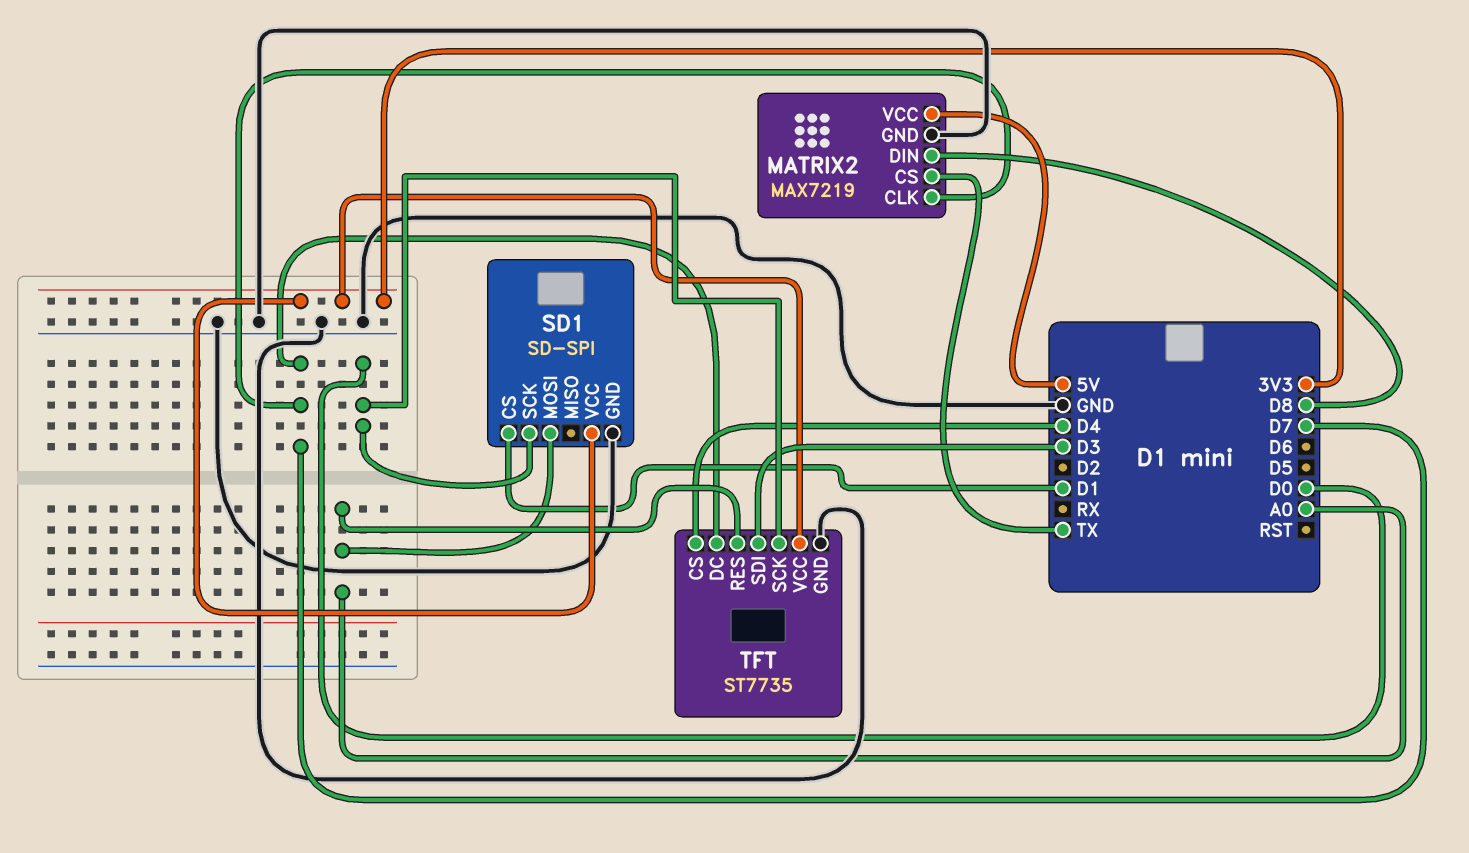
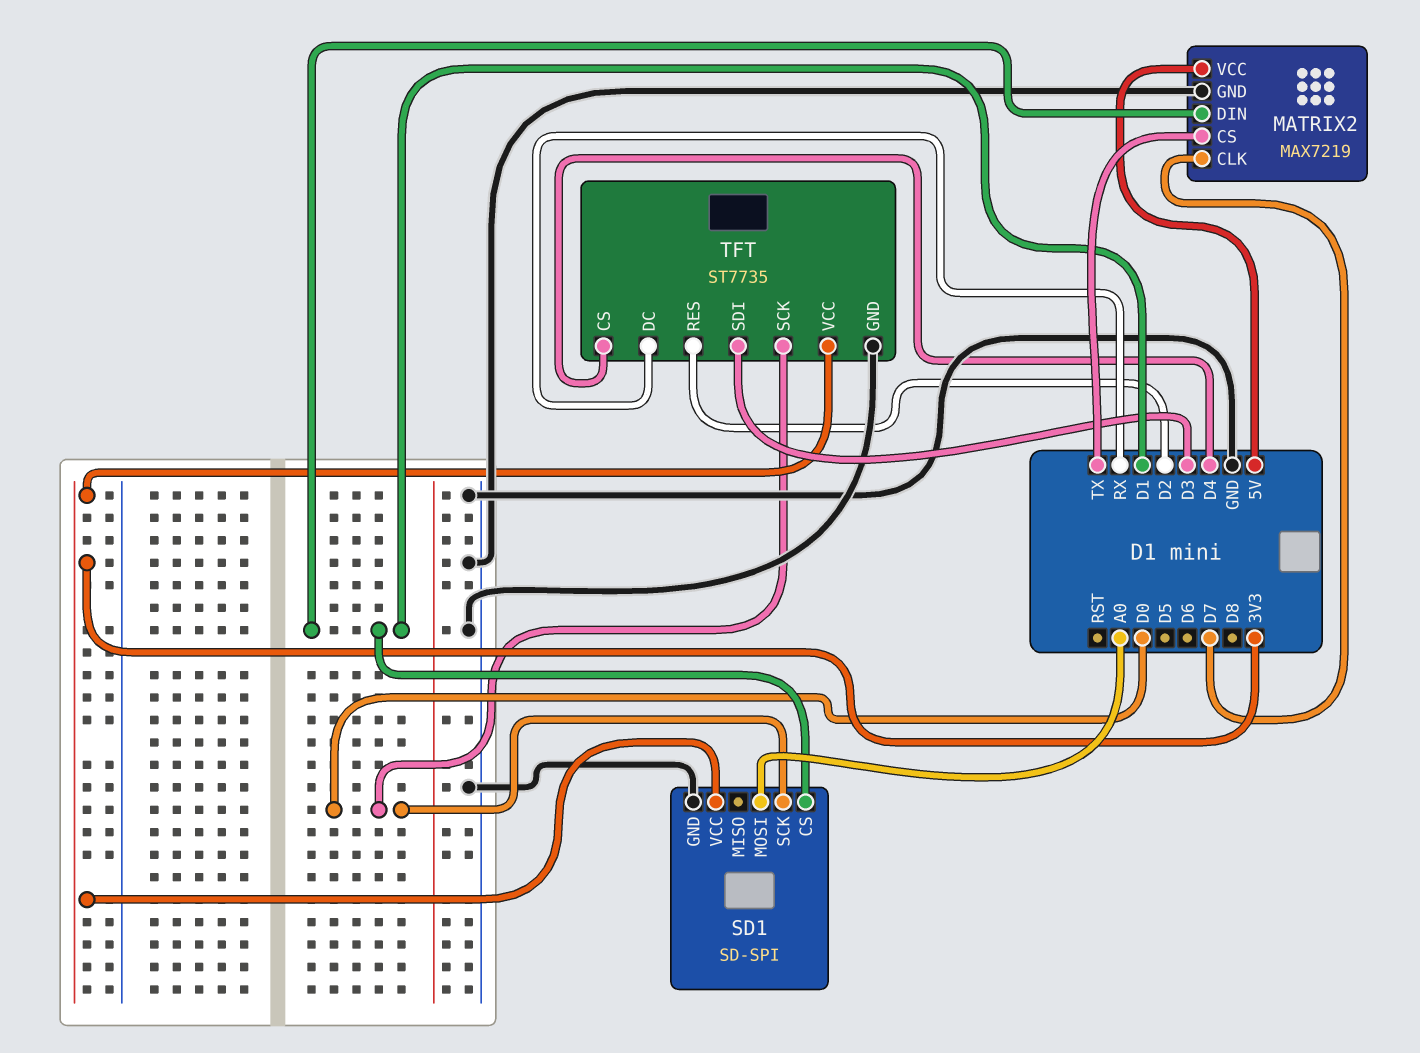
MATRIX2 pin DIN: D8 -> D1
TFT pin DC: D7 -> RX
TFT pin RES: A0 -> D2

